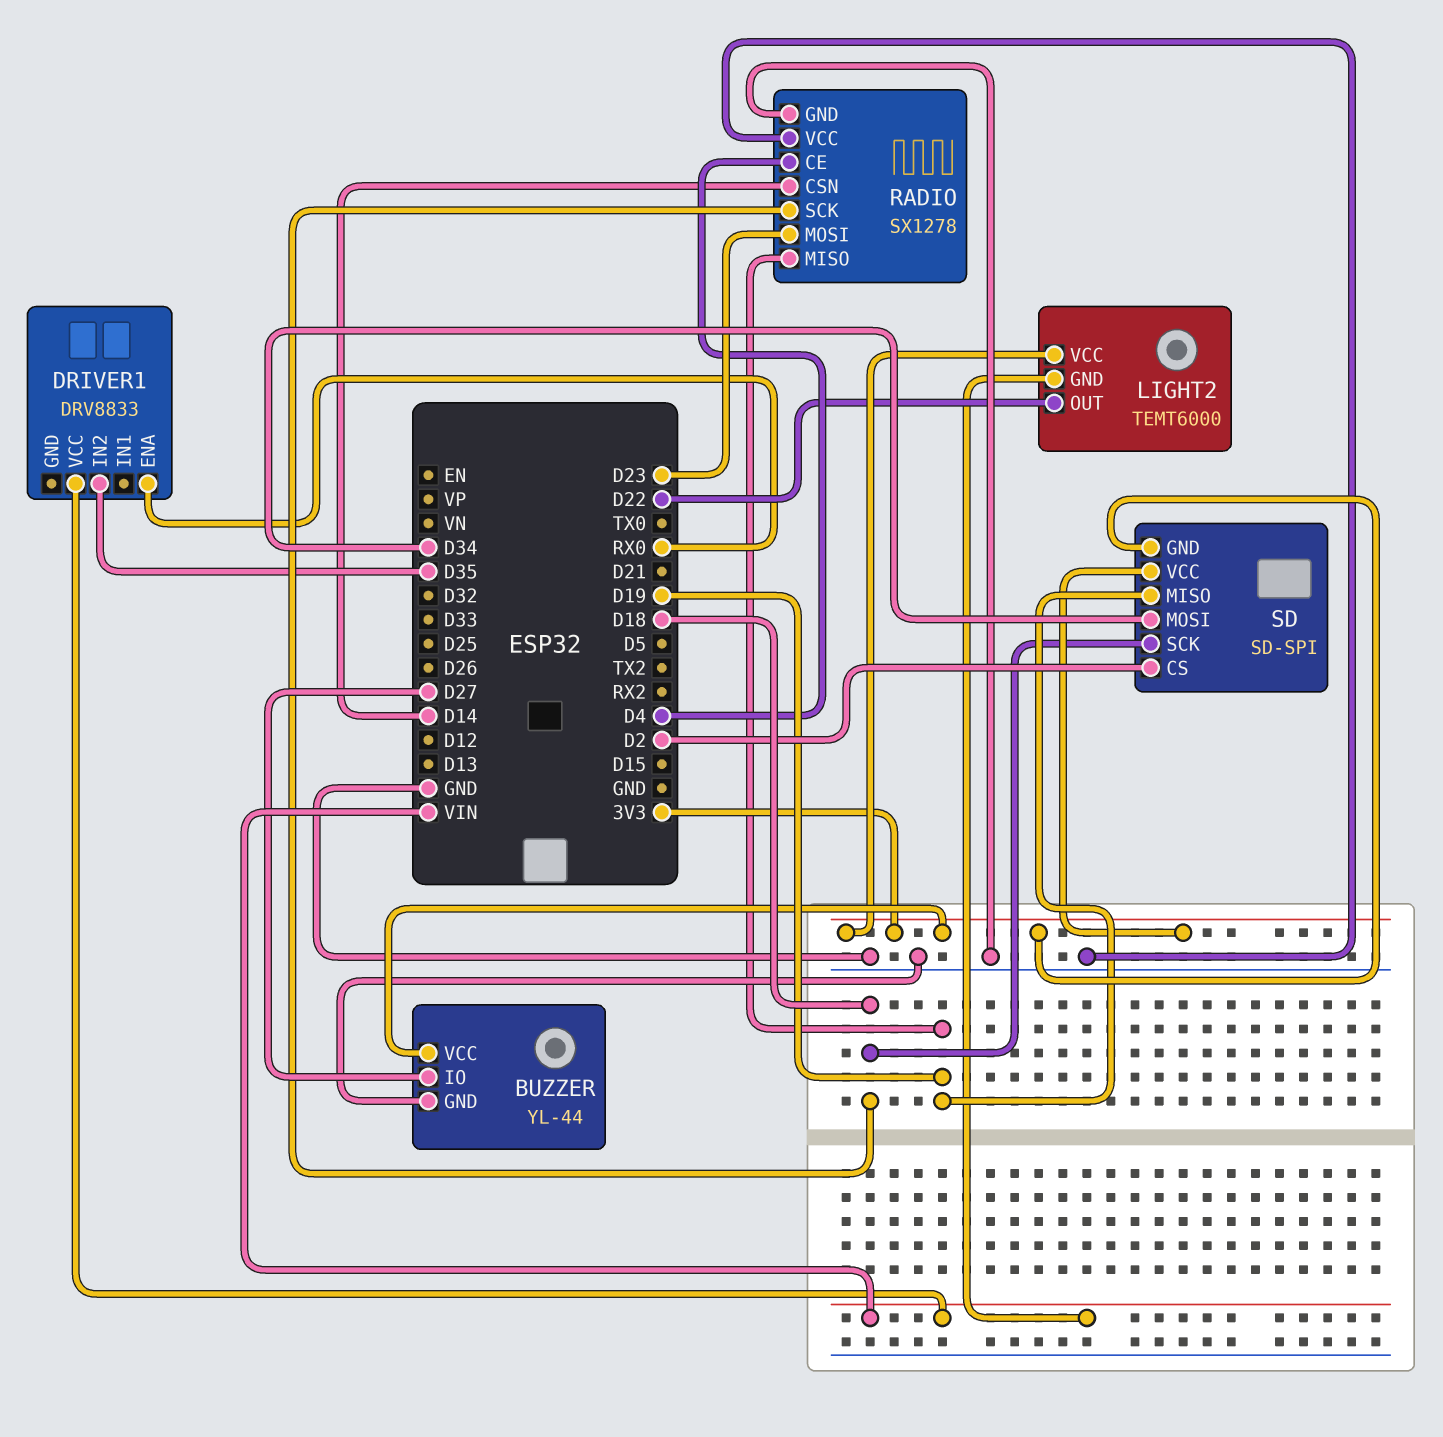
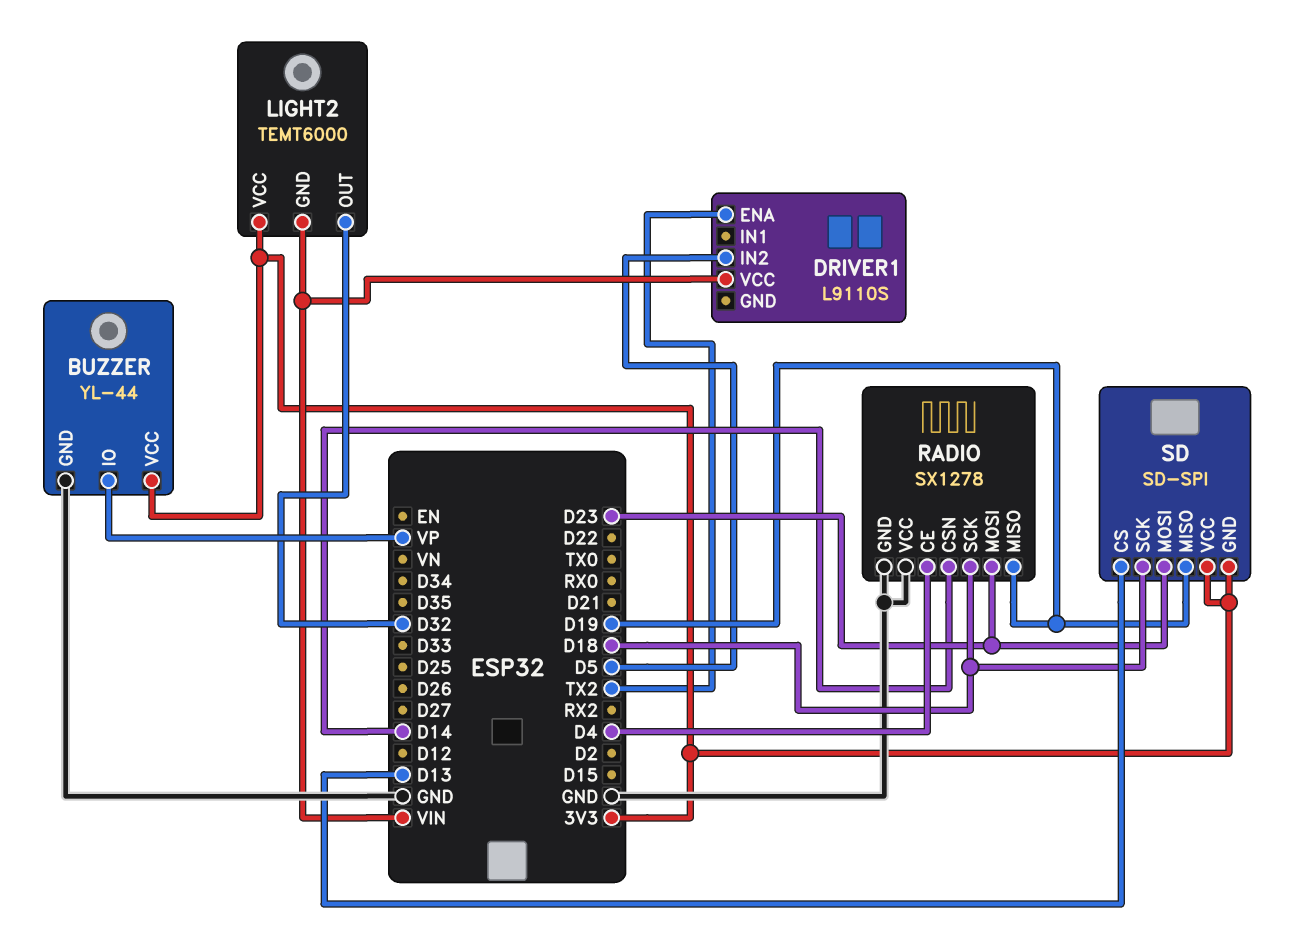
BUZZER pin IO: D27 -> VP
DRIVER1: DRV8833 -> L9110S
DRIVER1 pin ENA: RX0 -> TX2
DRIVER1 pin IN2: D35 -> D5
LIGHT2 pin OUT: D22 -> D32
SD pin CS: D2 -> D13
SD pin MOSI: D34 -> D23

